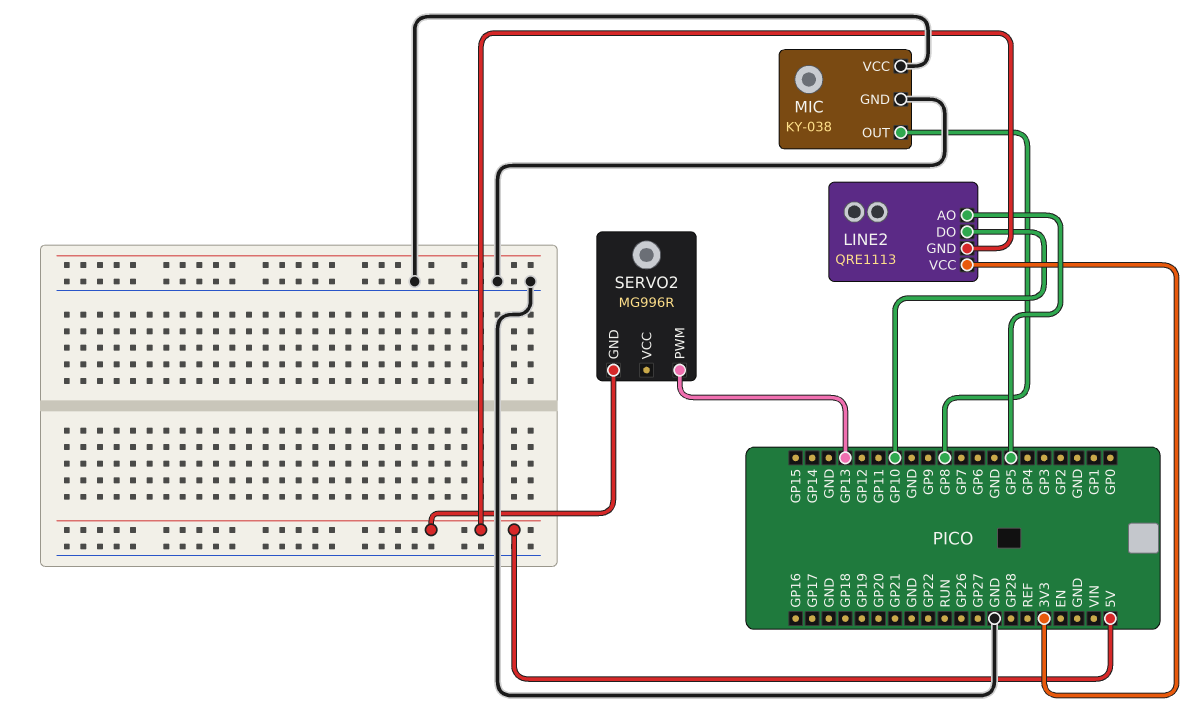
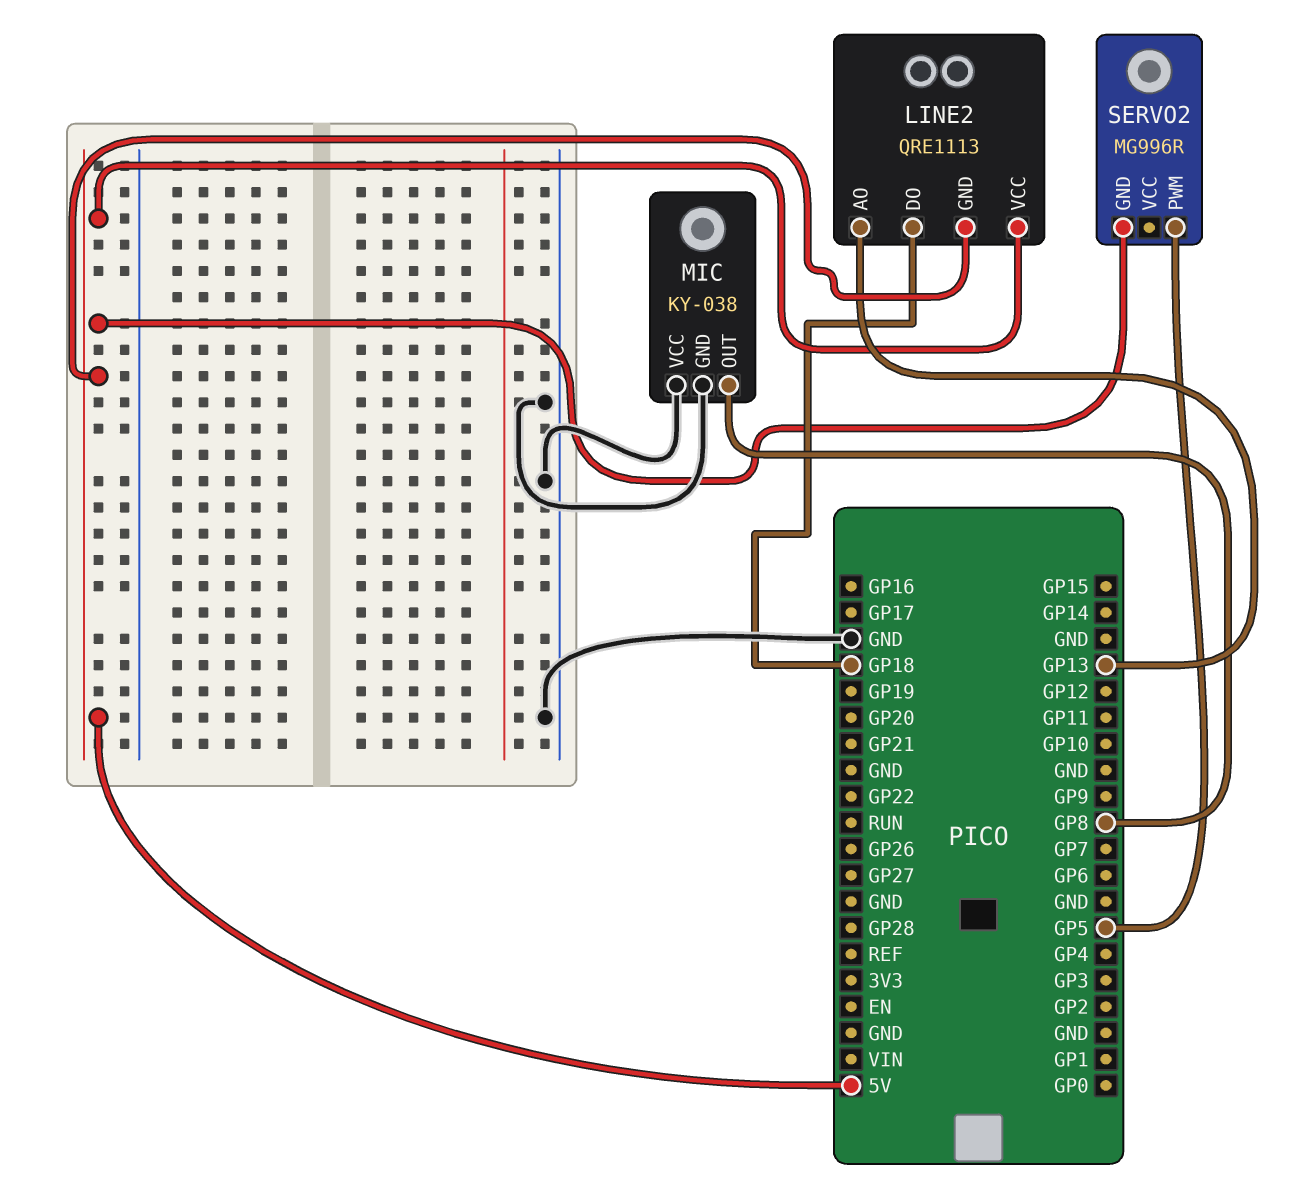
LINE2 pin AO: GP5 -> GP13
LINE2 pin DO: GP10 -> GP18
LINE2 pin VCC: 3V3 -> 5V
SERVO2 pin PWM: GP13 -> GP5

